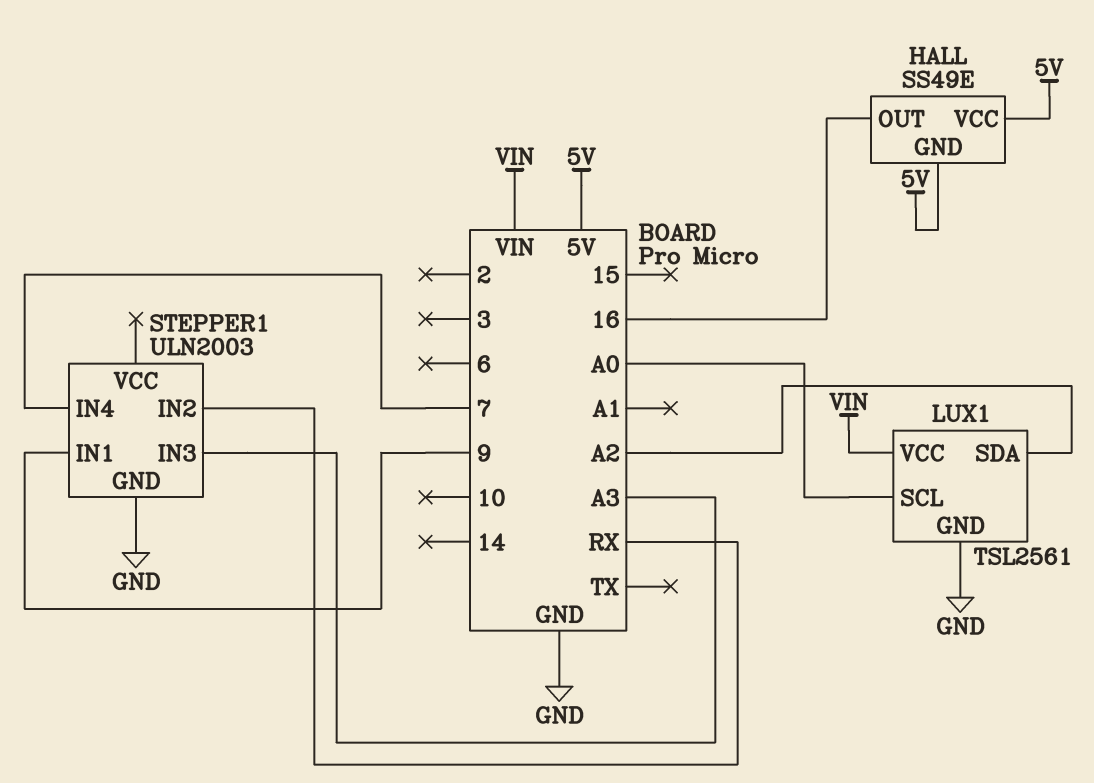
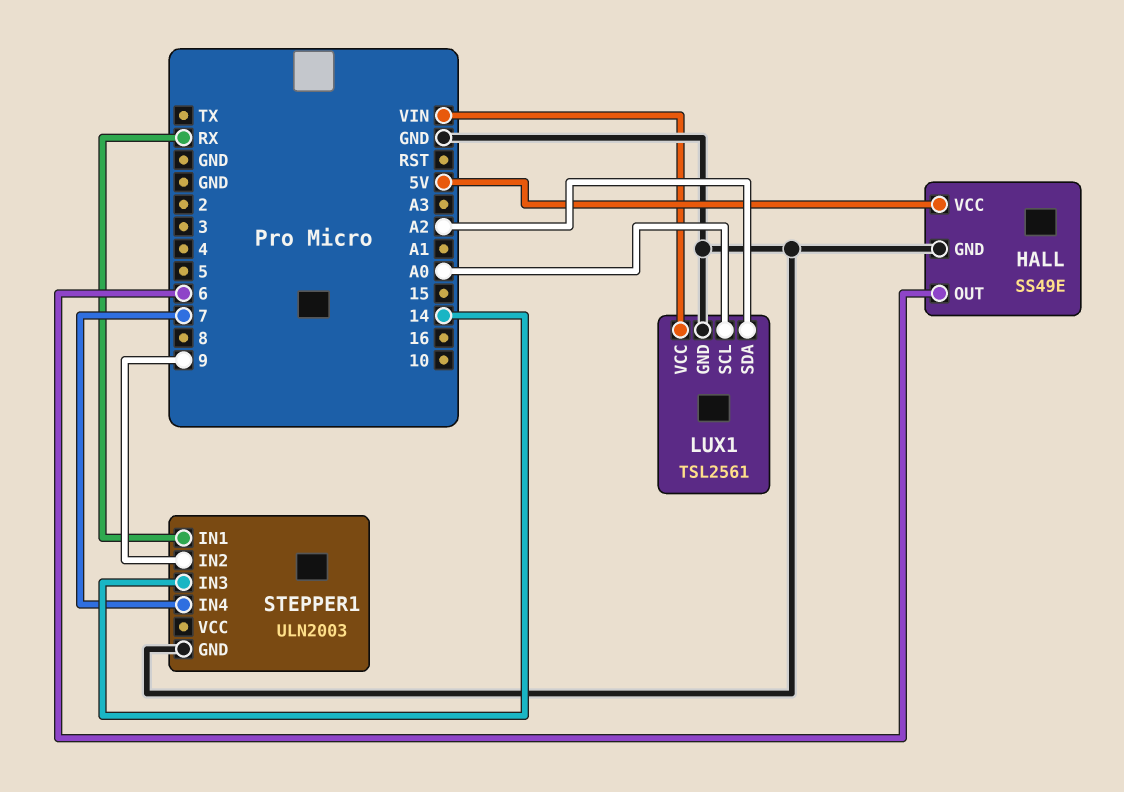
HALL pin GND: 5V -> GND
HALL pin OUT: 16 -> 6
STEPPER1 pin IN1: 9 -> RX
STEPPER1 pin IN2: RX -> 9
STEPPER1 pin IN3: A3 -> 14

